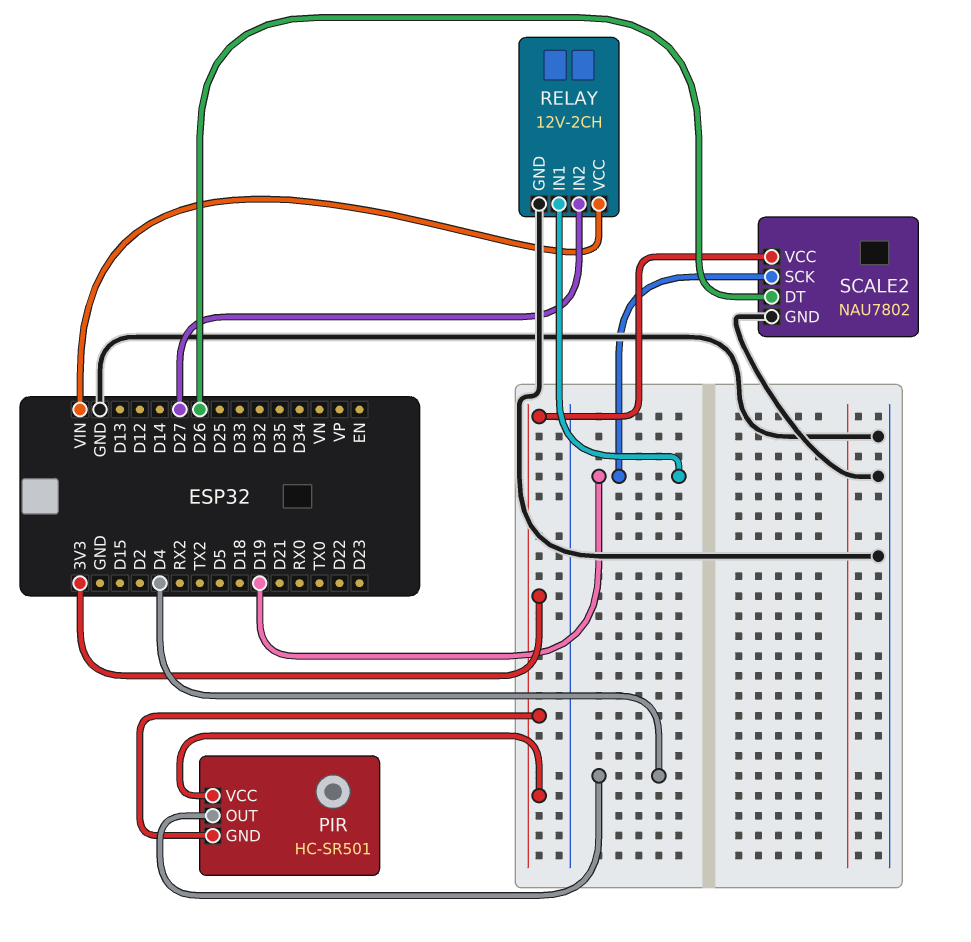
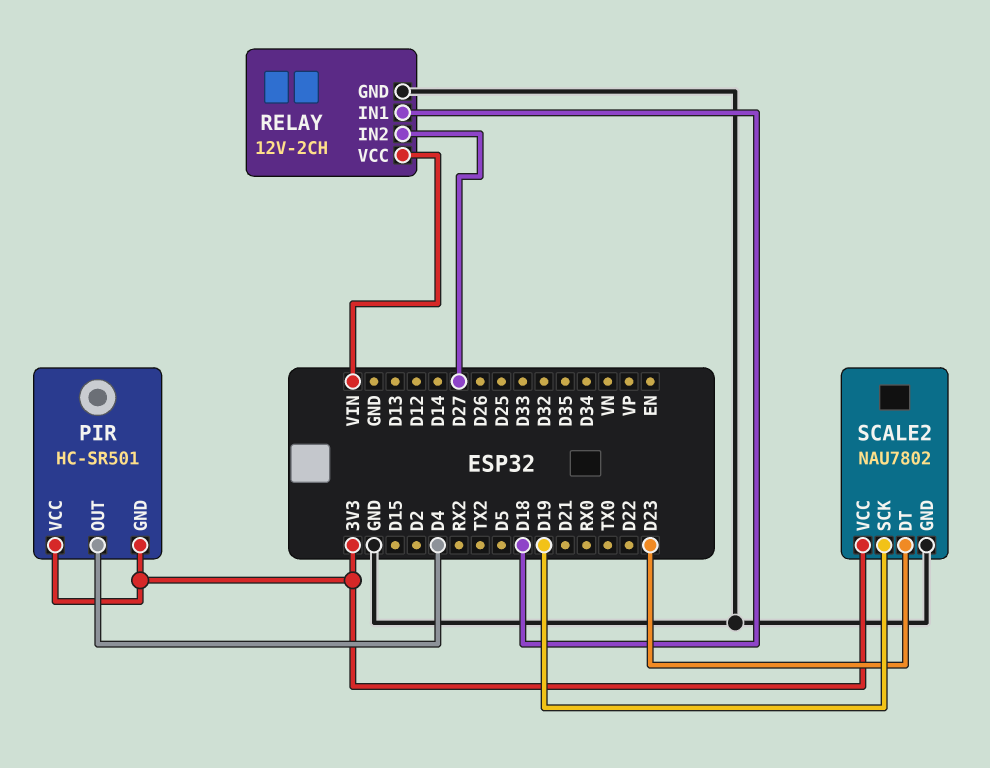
RELAY pin IN1: D19 -> D18
SCALE2 pin DT: D26 -> D23

